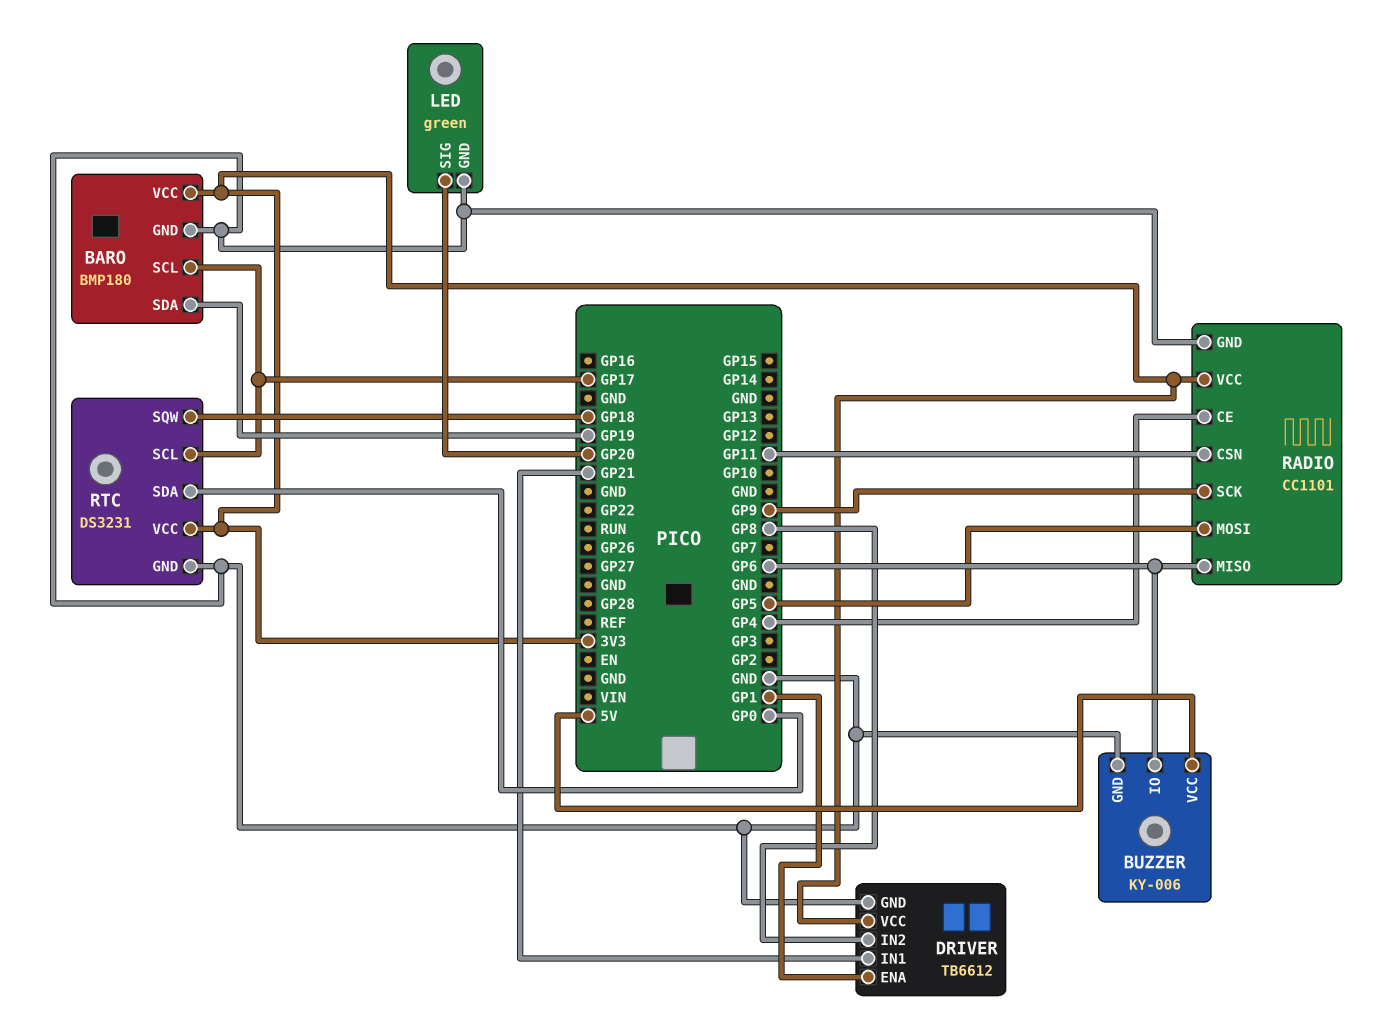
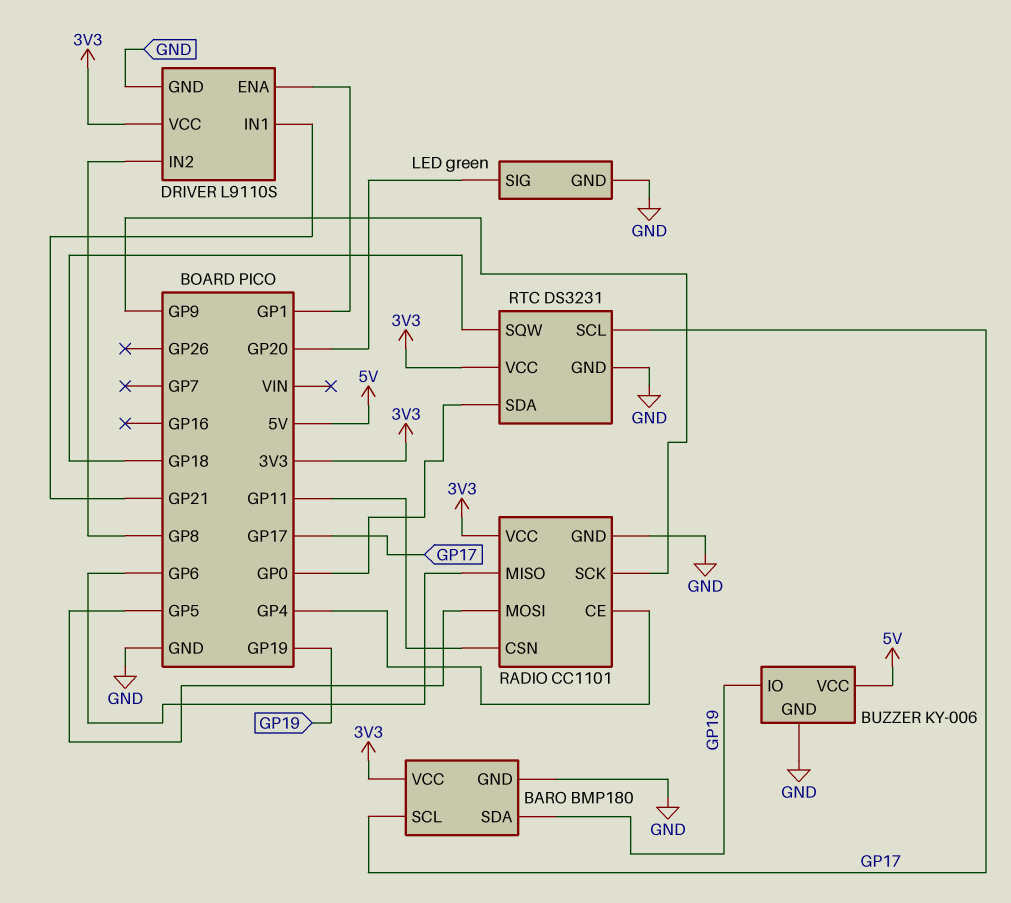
BUZZER pin IO: GP6 -> GP19
DRIVER: TB6612 -> L9110S

